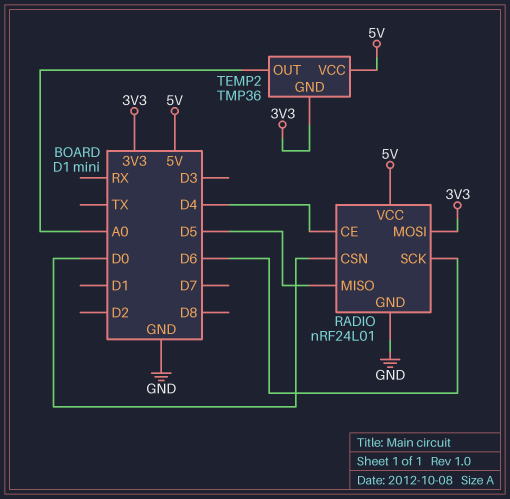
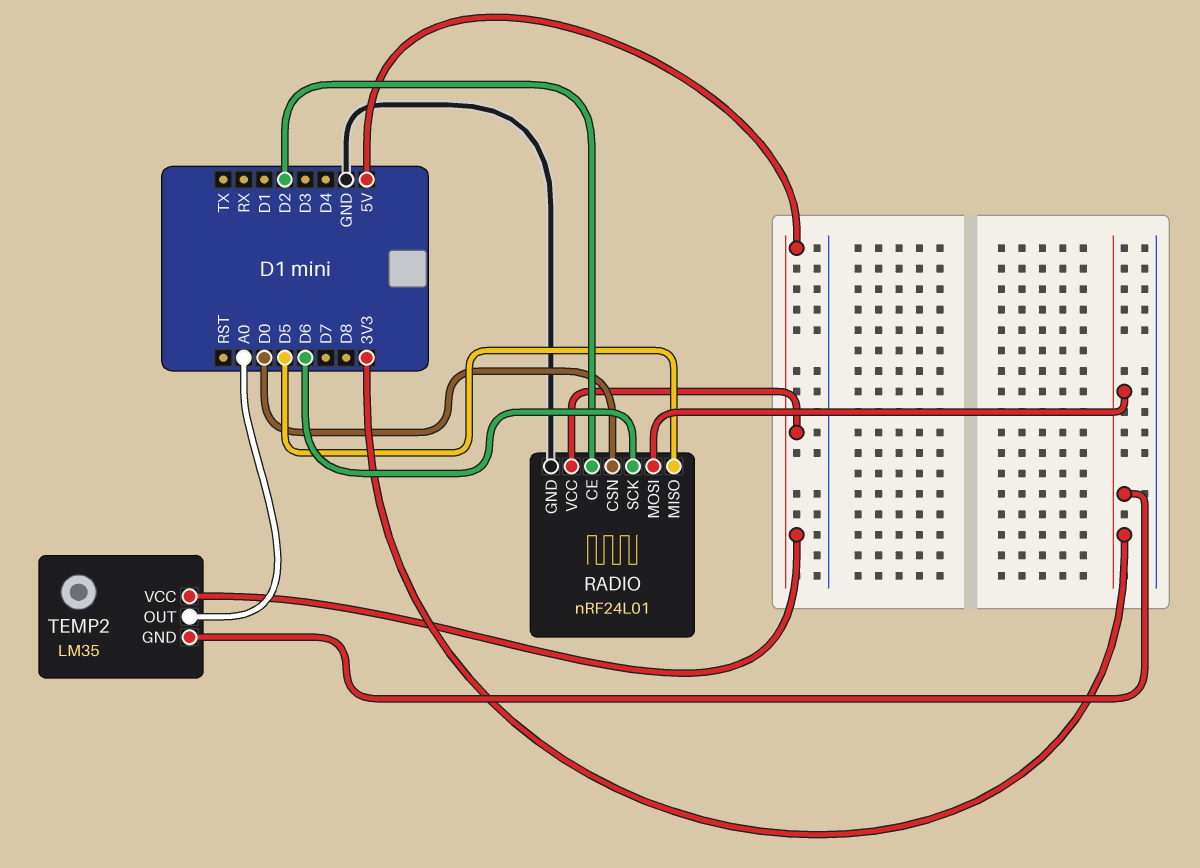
RADIO pin CE: D4 -> D2
TEMP2: TMP36 -> LM35

